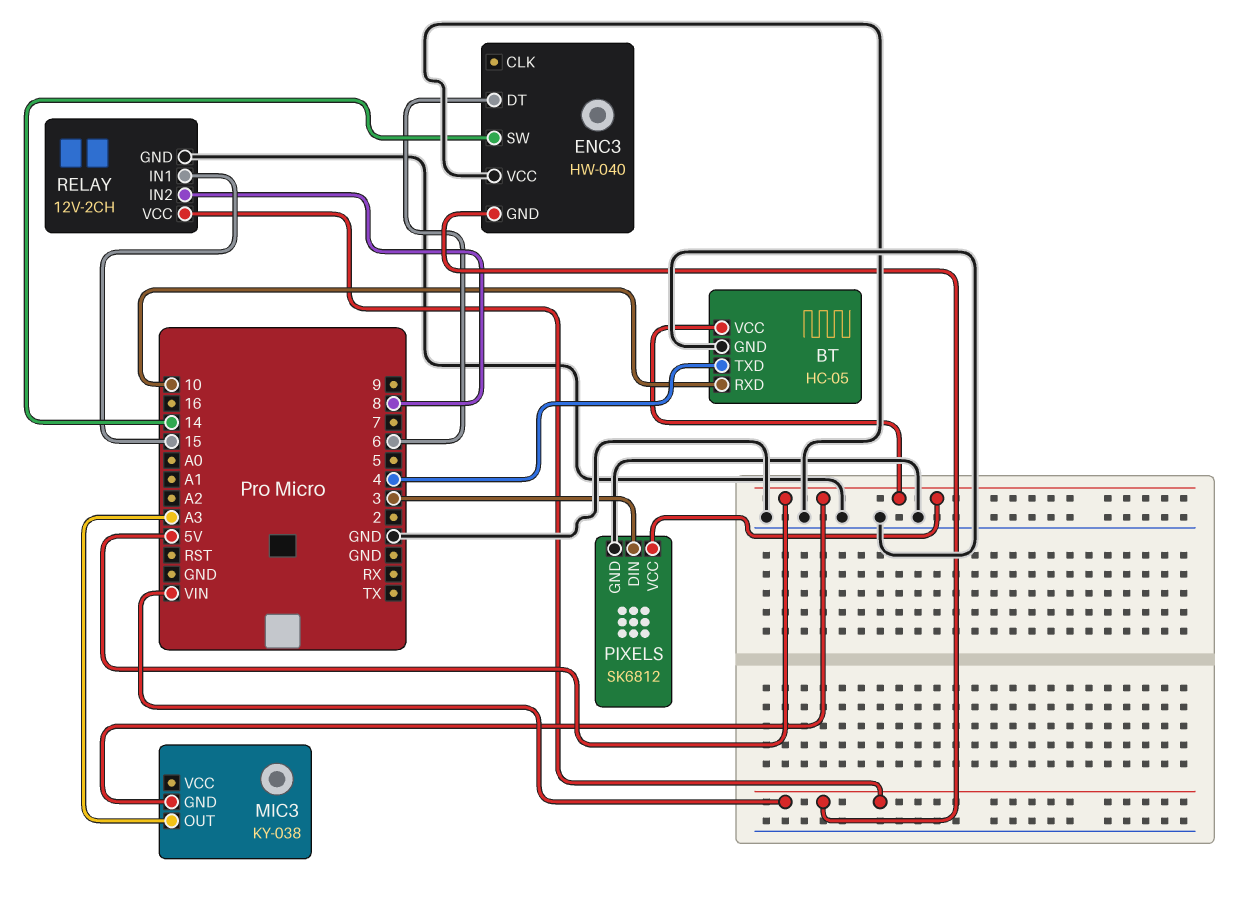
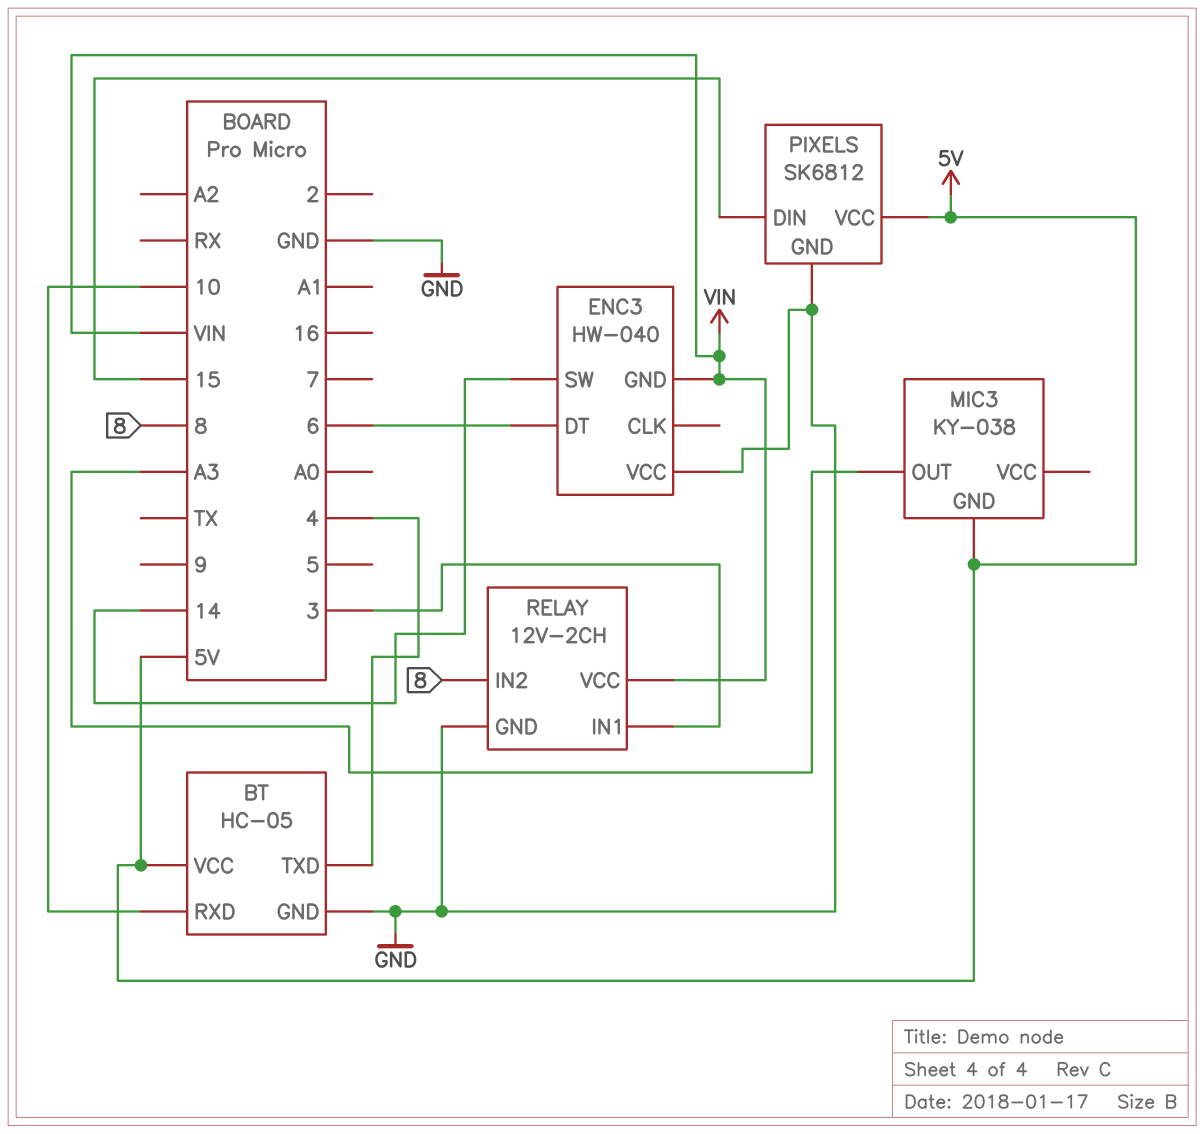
PIXELS pin DIN: 3 -> 15
RELAY pin IN1: 15 -> 3

